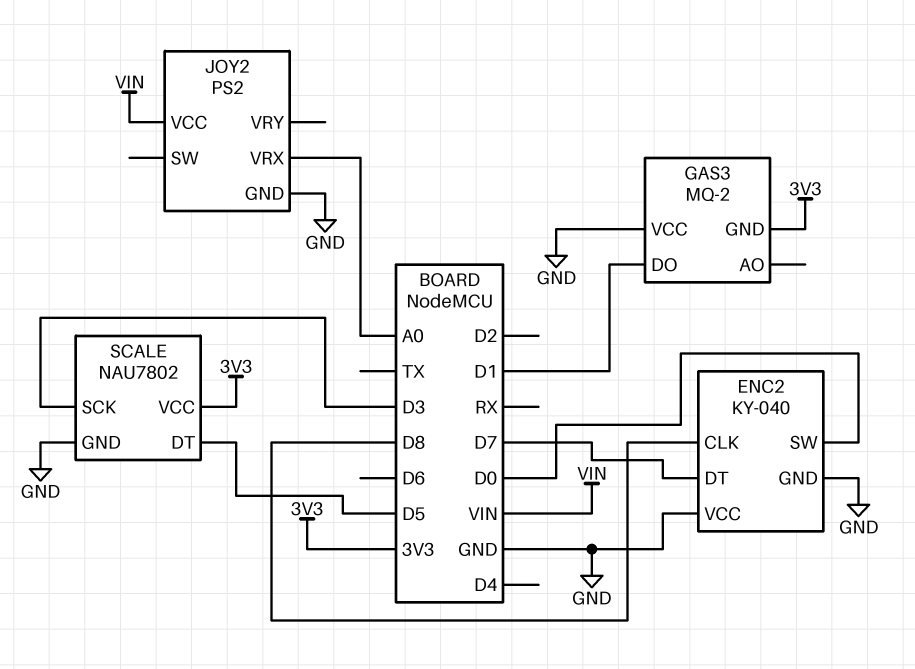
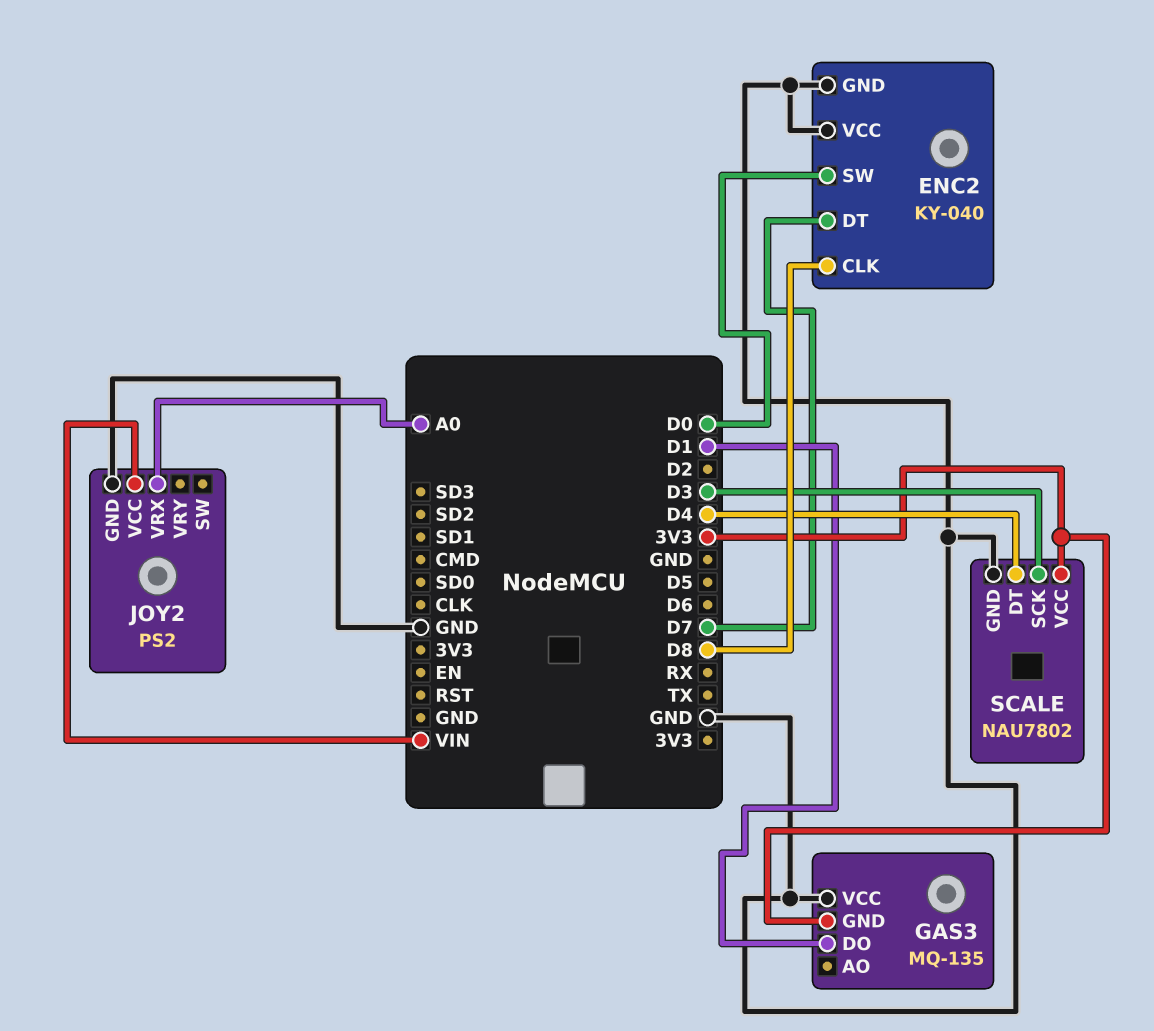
GAS3: MQ-2 -> MQ-135
SCALE pin DT: D5 -> D4

